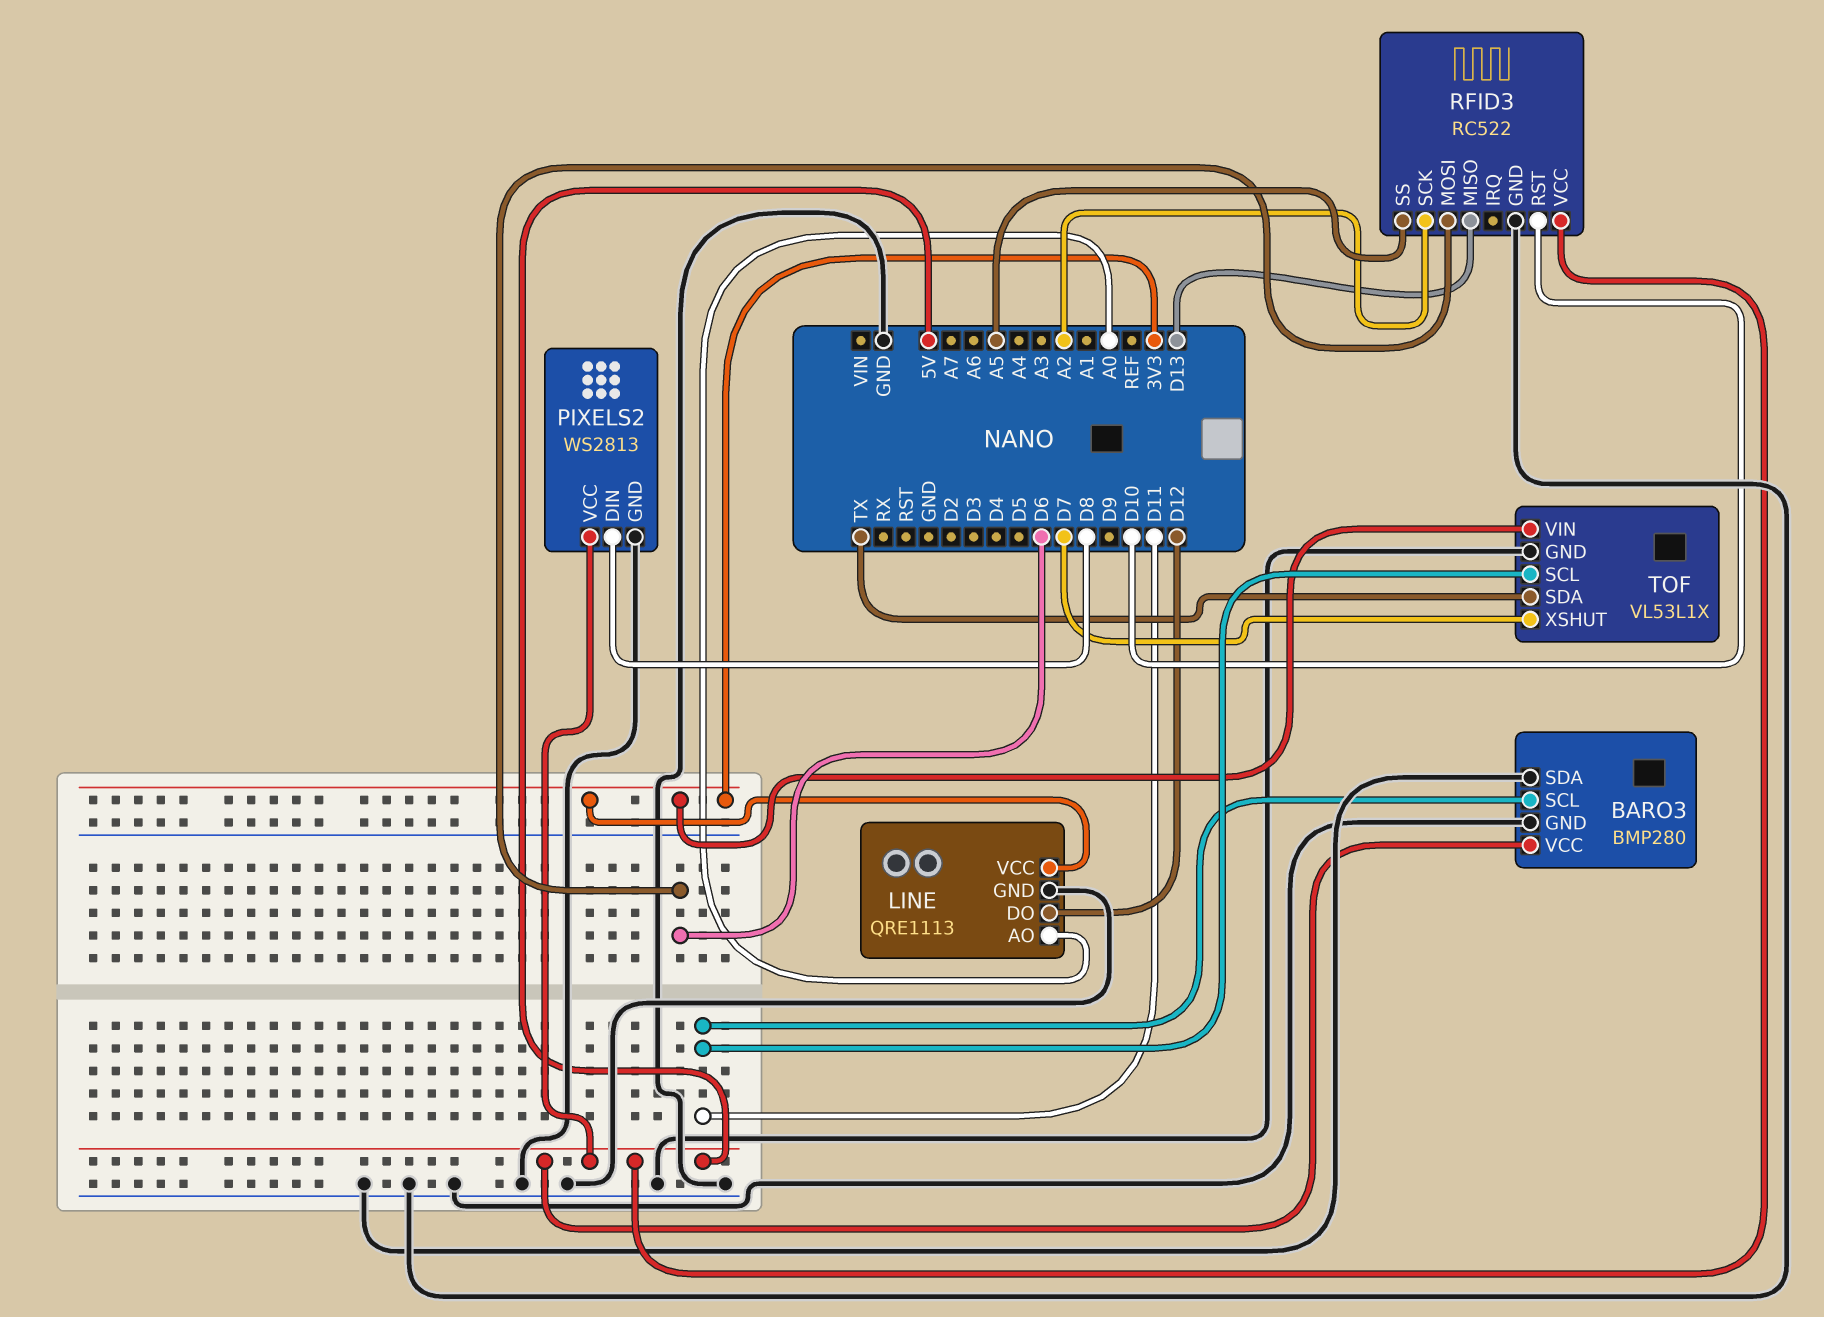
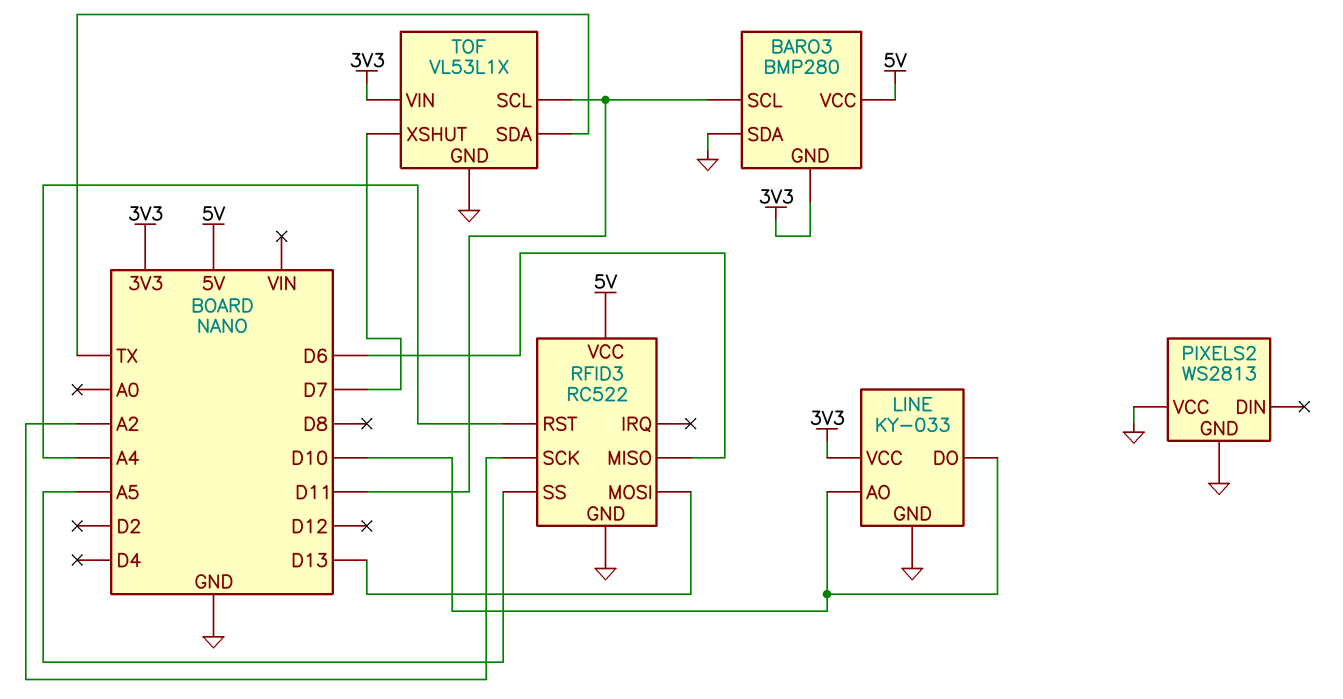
BARO3 pin GND: GND -> 3V3
LINE: QRE1113 -> KY-033
LINE pin AO: A0 -> D10
LINE pin DO: D12 -> D10
PIXELS2 pin DIN: D8 -> none
PIXELS2 pin VCC: 5V -> GND
RFID3 pin MISO: D13 -> D6
RFID3 pin MOSI: D6 -> D13
RFID3 pin RST: D10 -> A4

